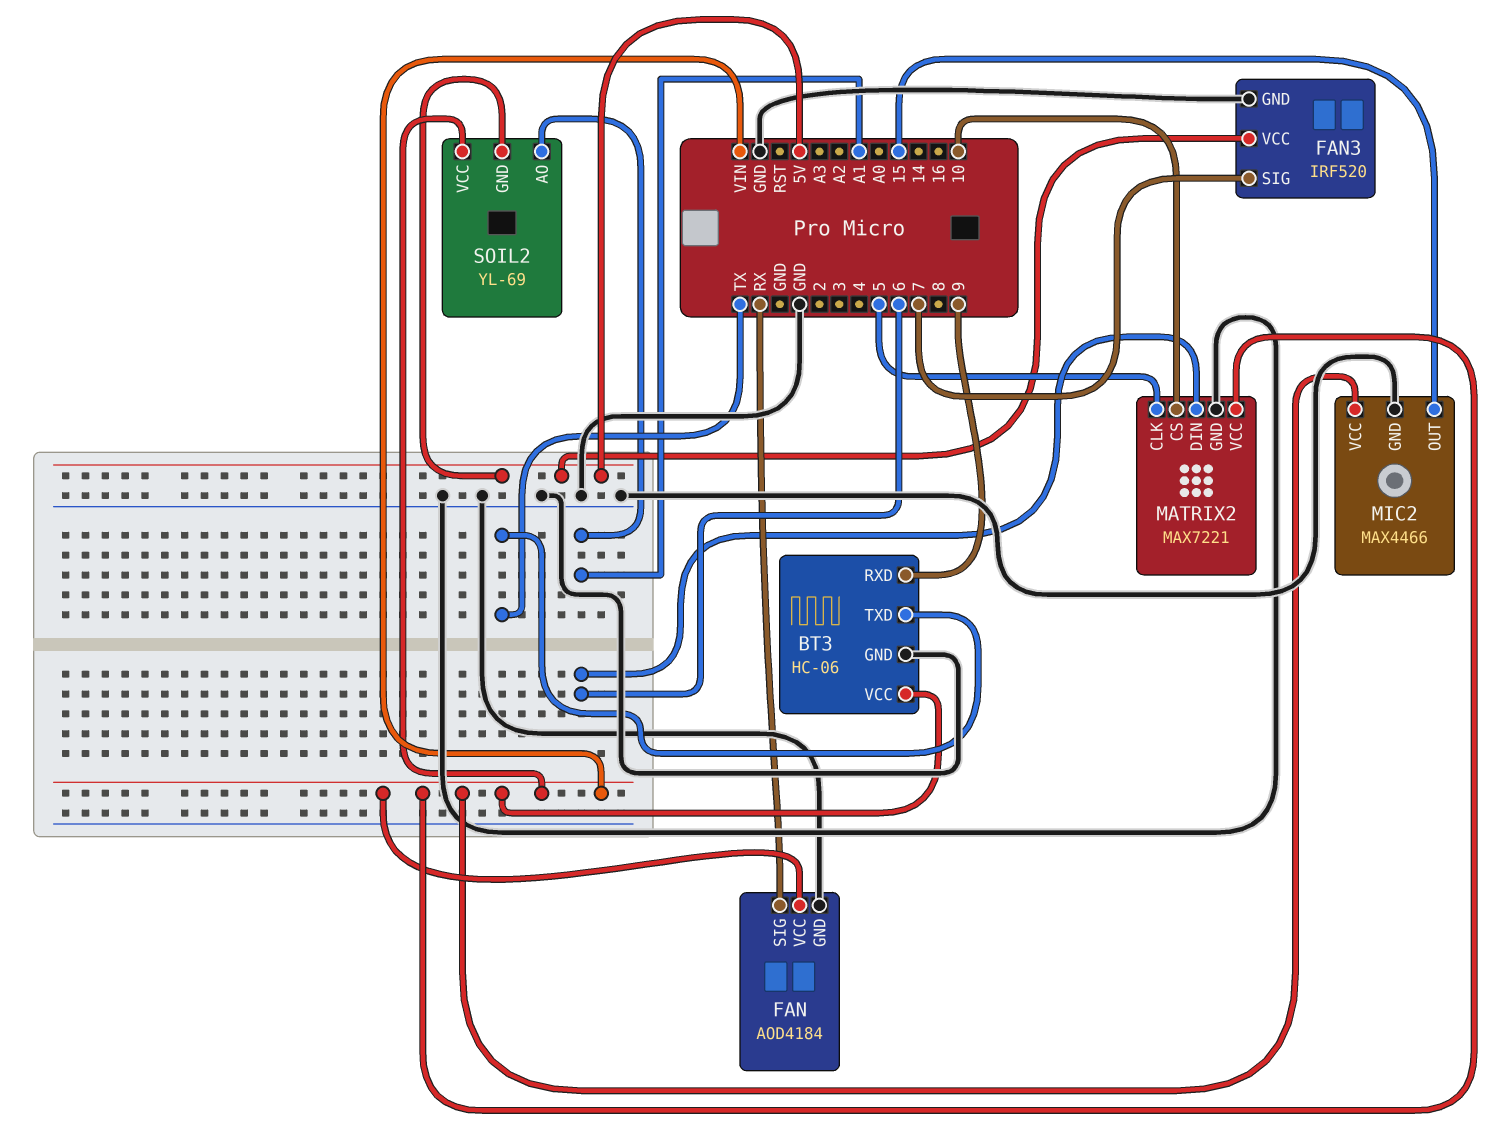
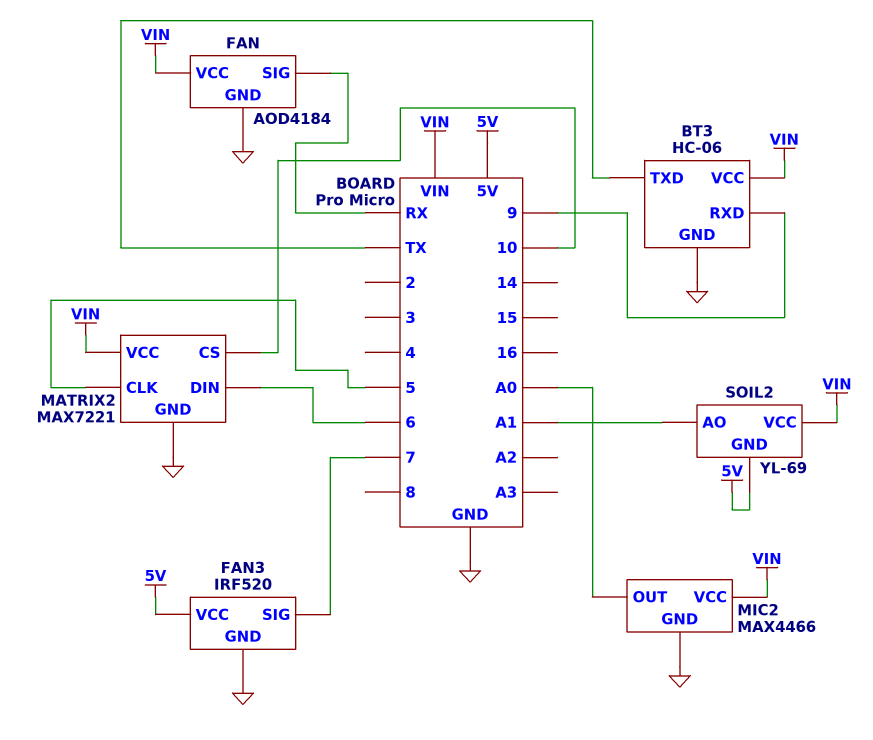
MIC2 pin OUT: 15 -> A0

